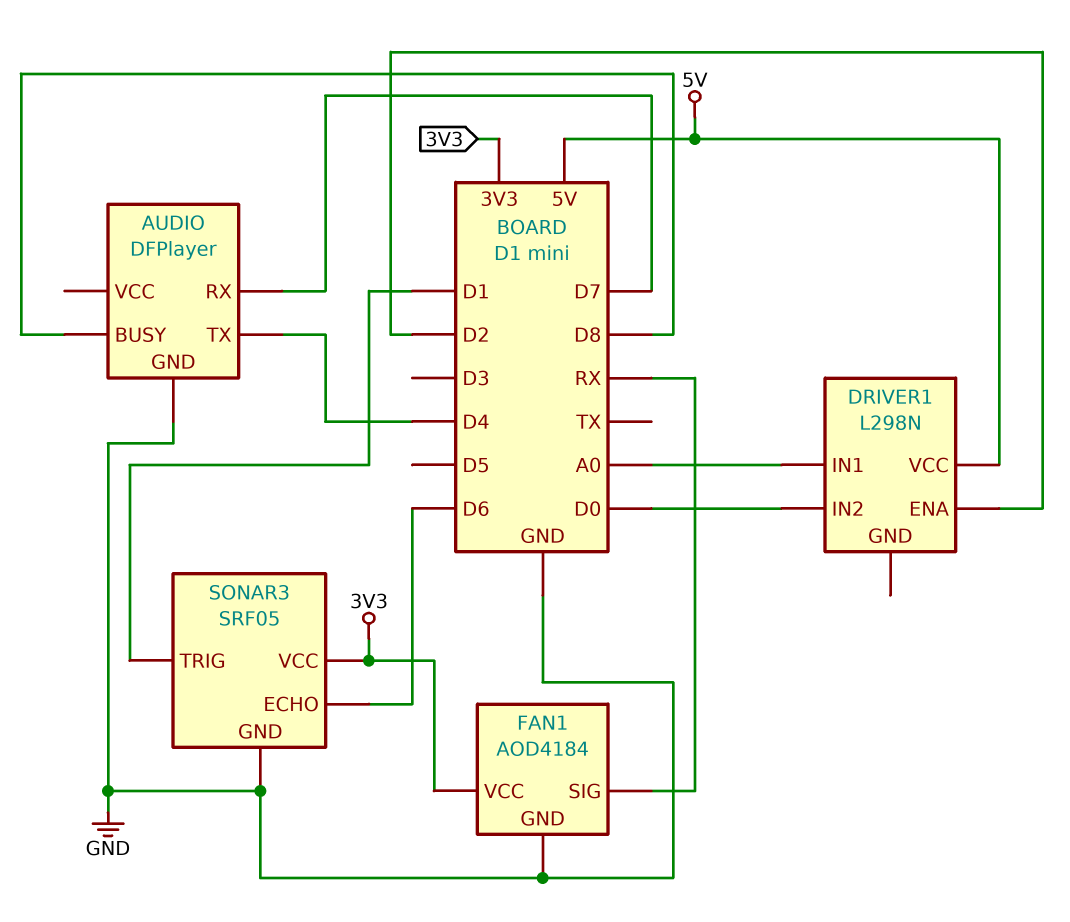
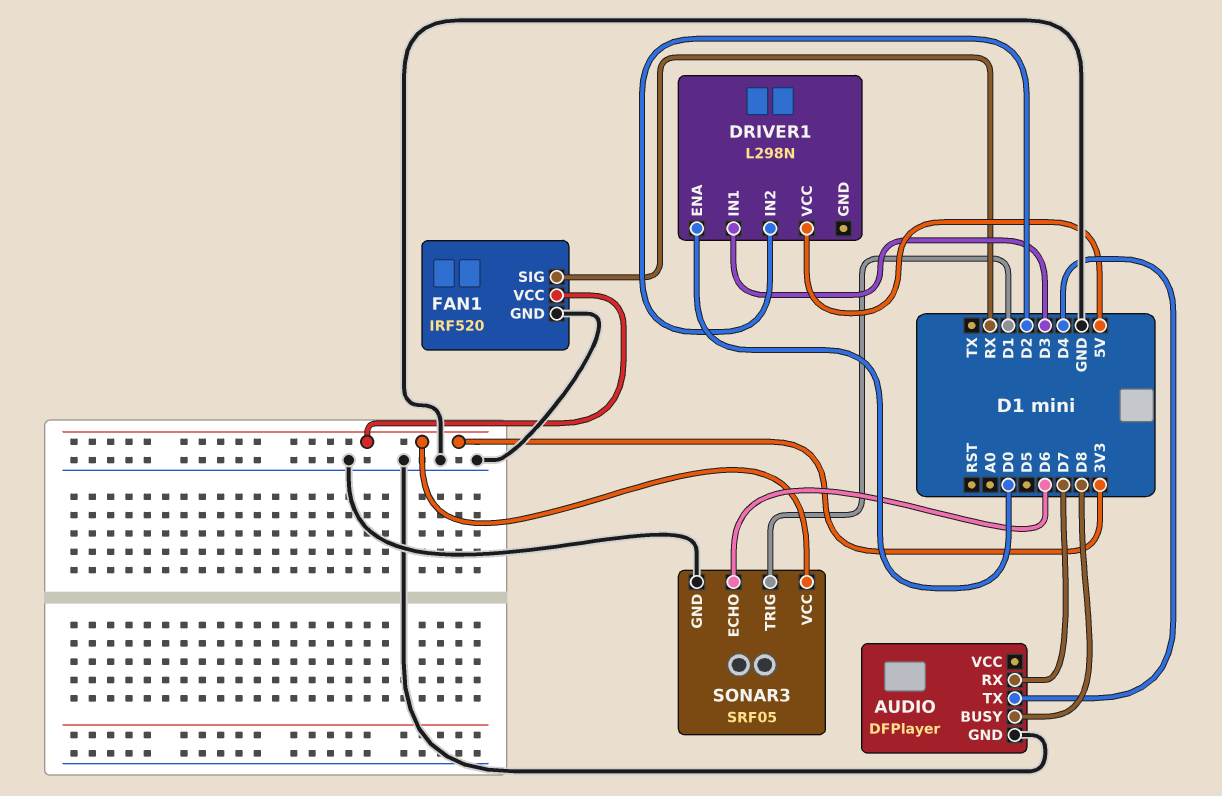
DRIVER1 pin ENA: D2 -> D0
DRIVER1 pin IN1: A0 -> D3
DRIVER1 pin IN2: D0 -> D2
FAN1: AOD4184 -> IRF520

